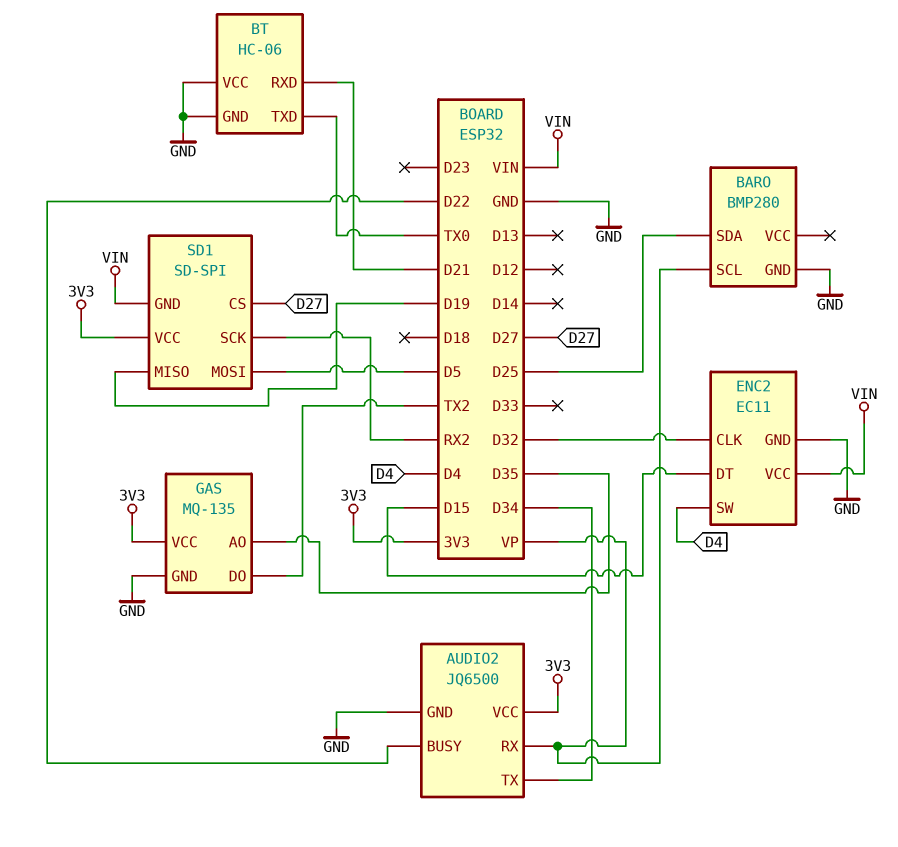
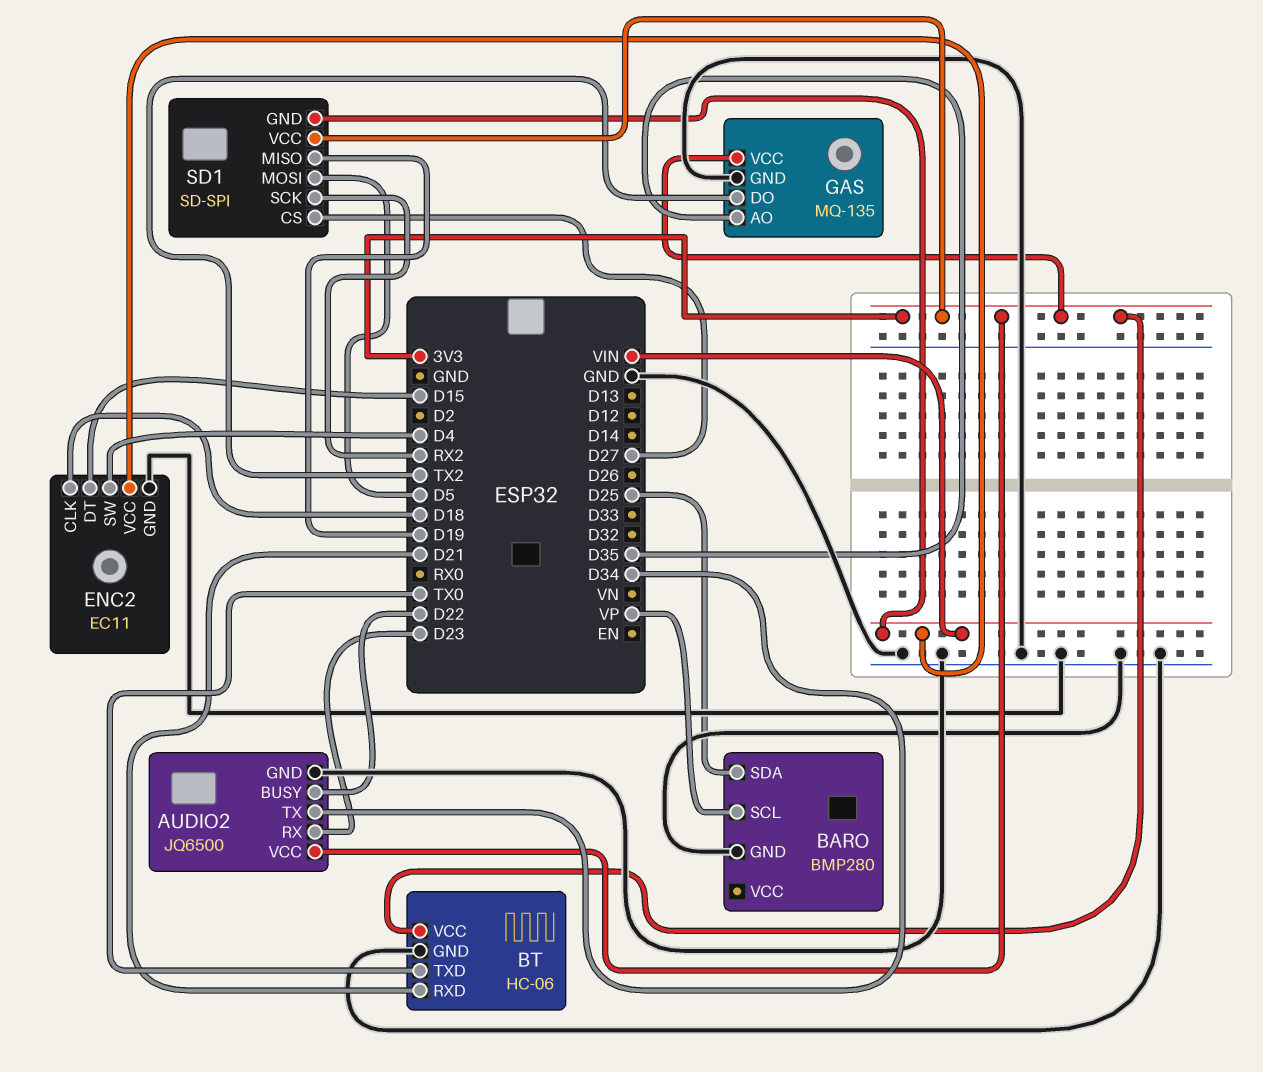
AUDIO2 pin RX: VP -> D23
BT pin VCC: GND -> 3V3
ENC2 pin CLK: D32 -> D18

